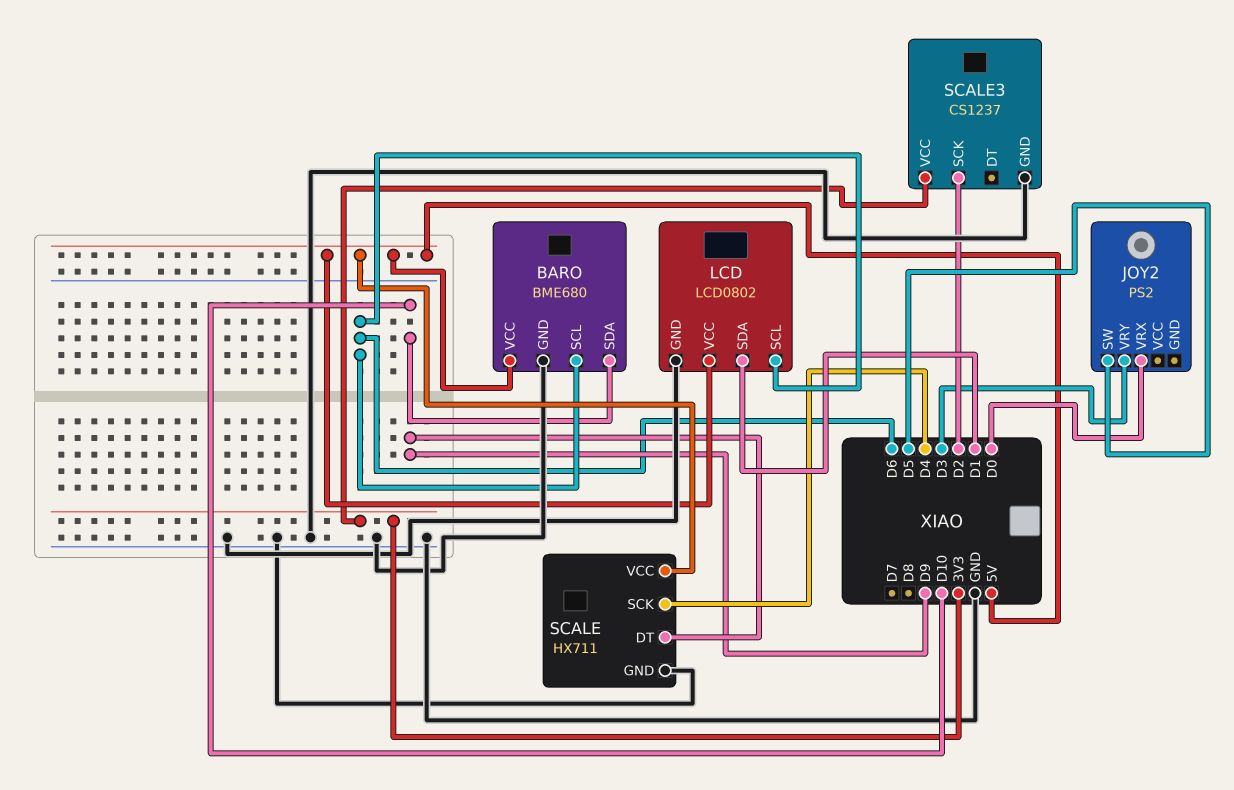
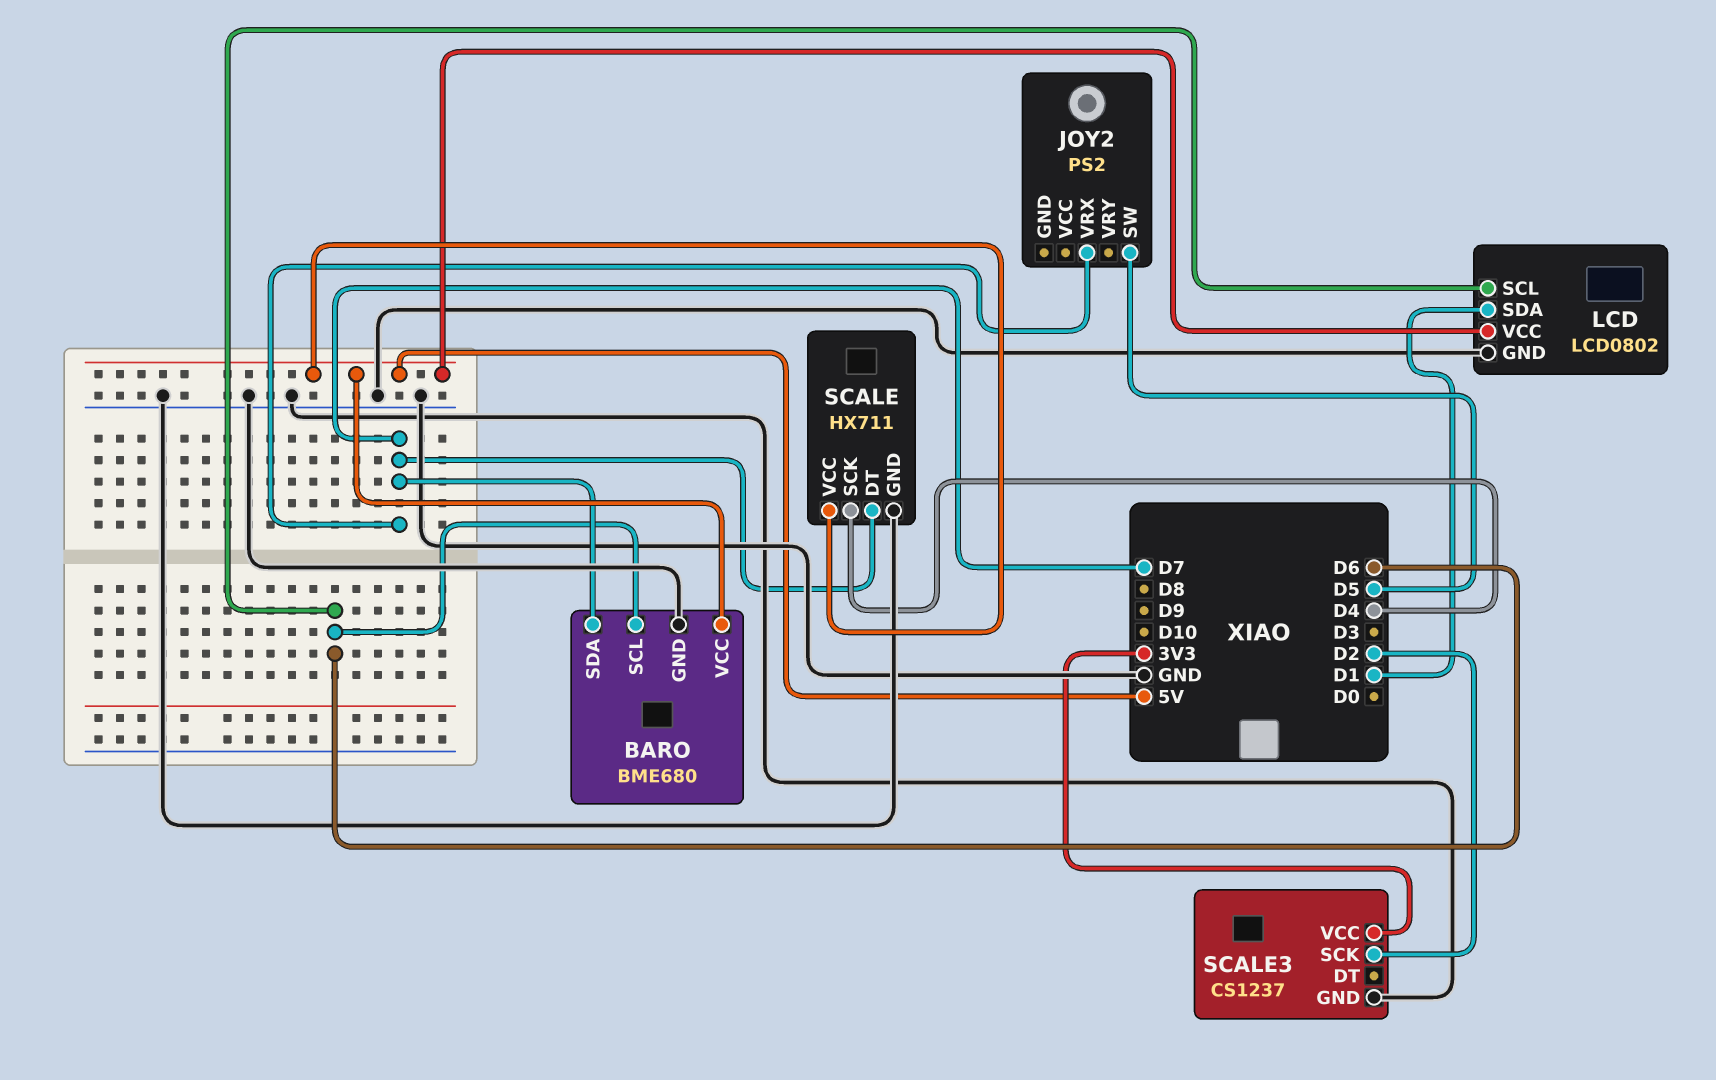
BARO pin SDA: D10 -> D7
JOY2 pin VRX: D0 -> D7
JOY2 pin VRY: D3 -> none
SCALE pin DT: D9 -> D7

